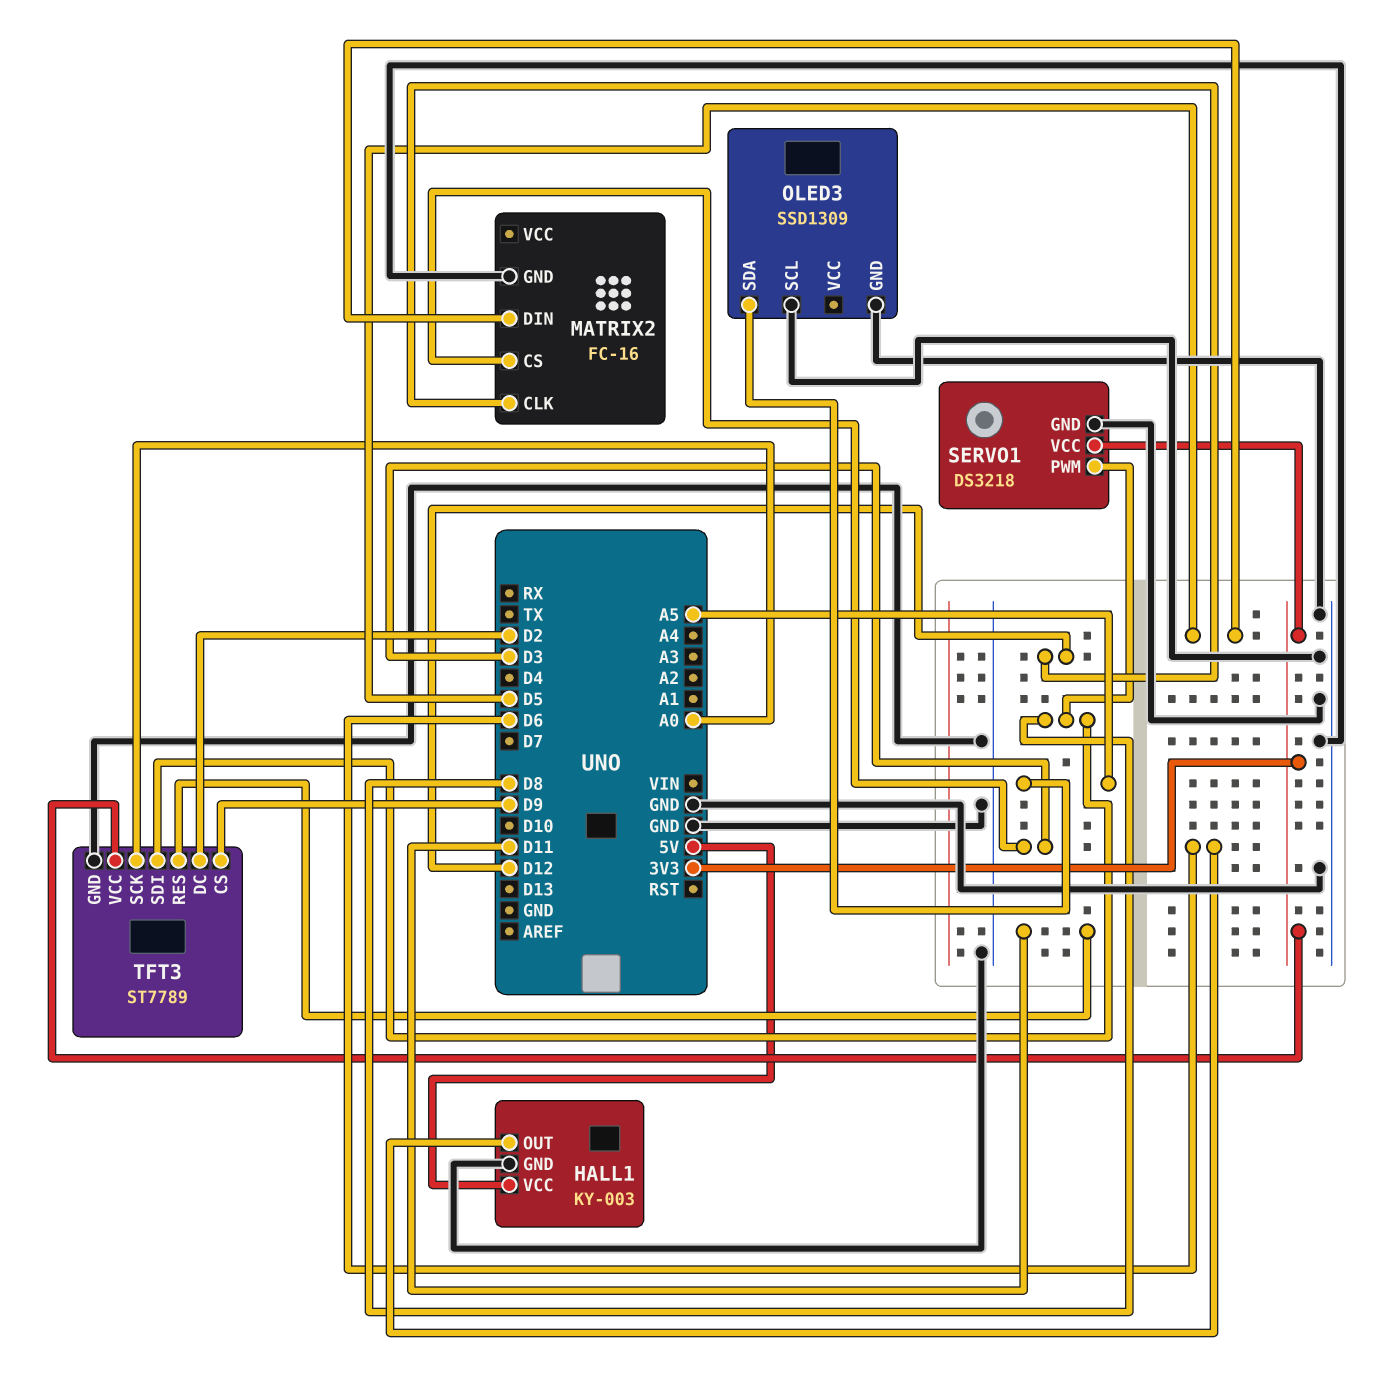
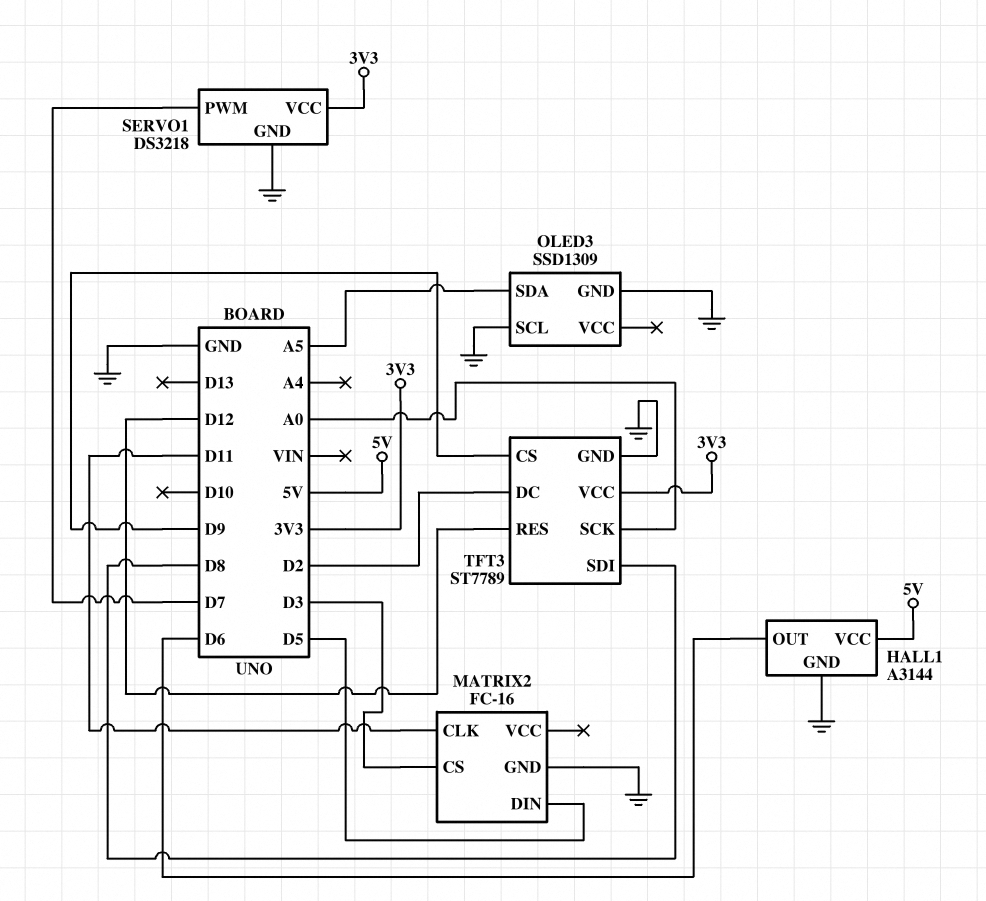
HALL1: KY-003 -> A3144
MATRIX2 pin CLK: D12 -> D11
SERVO1 pin PWM: D8 -> D7
TFT3 pin RES: D11 -> D12

